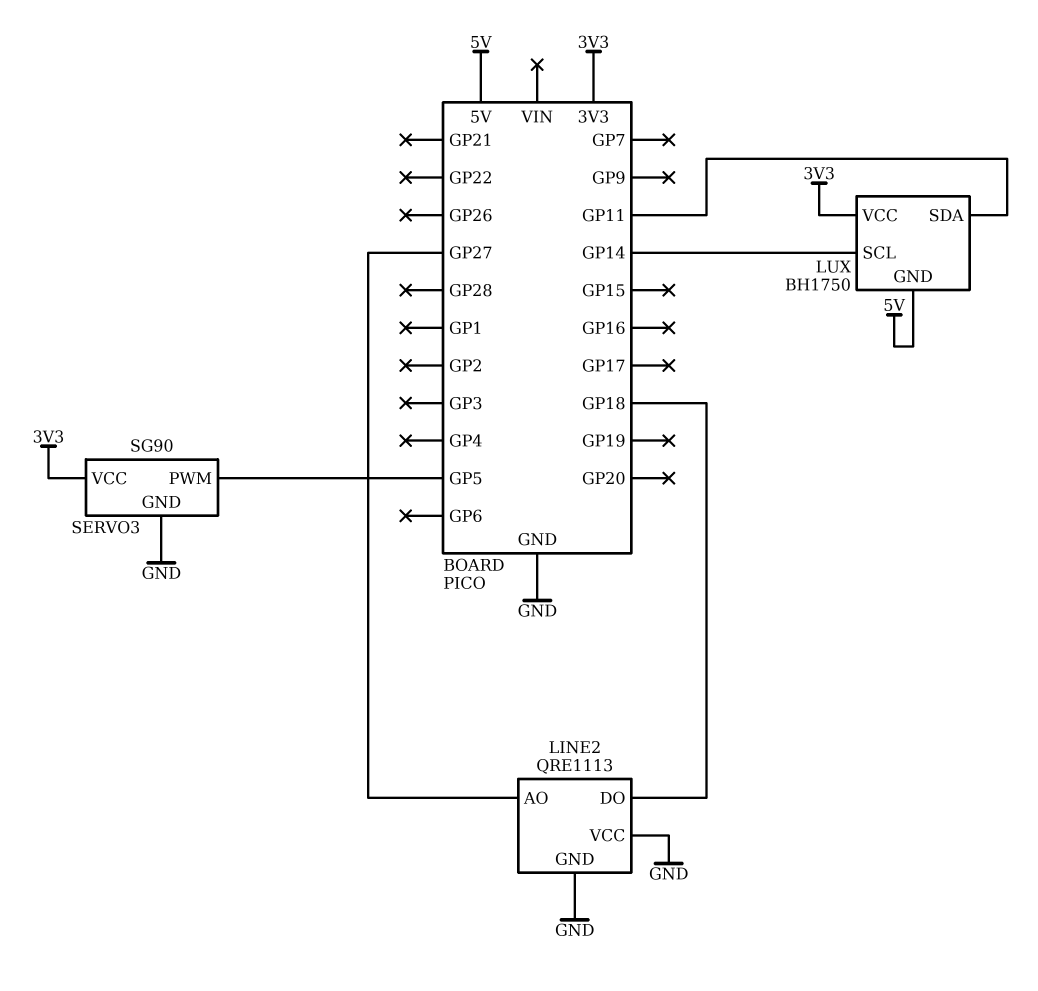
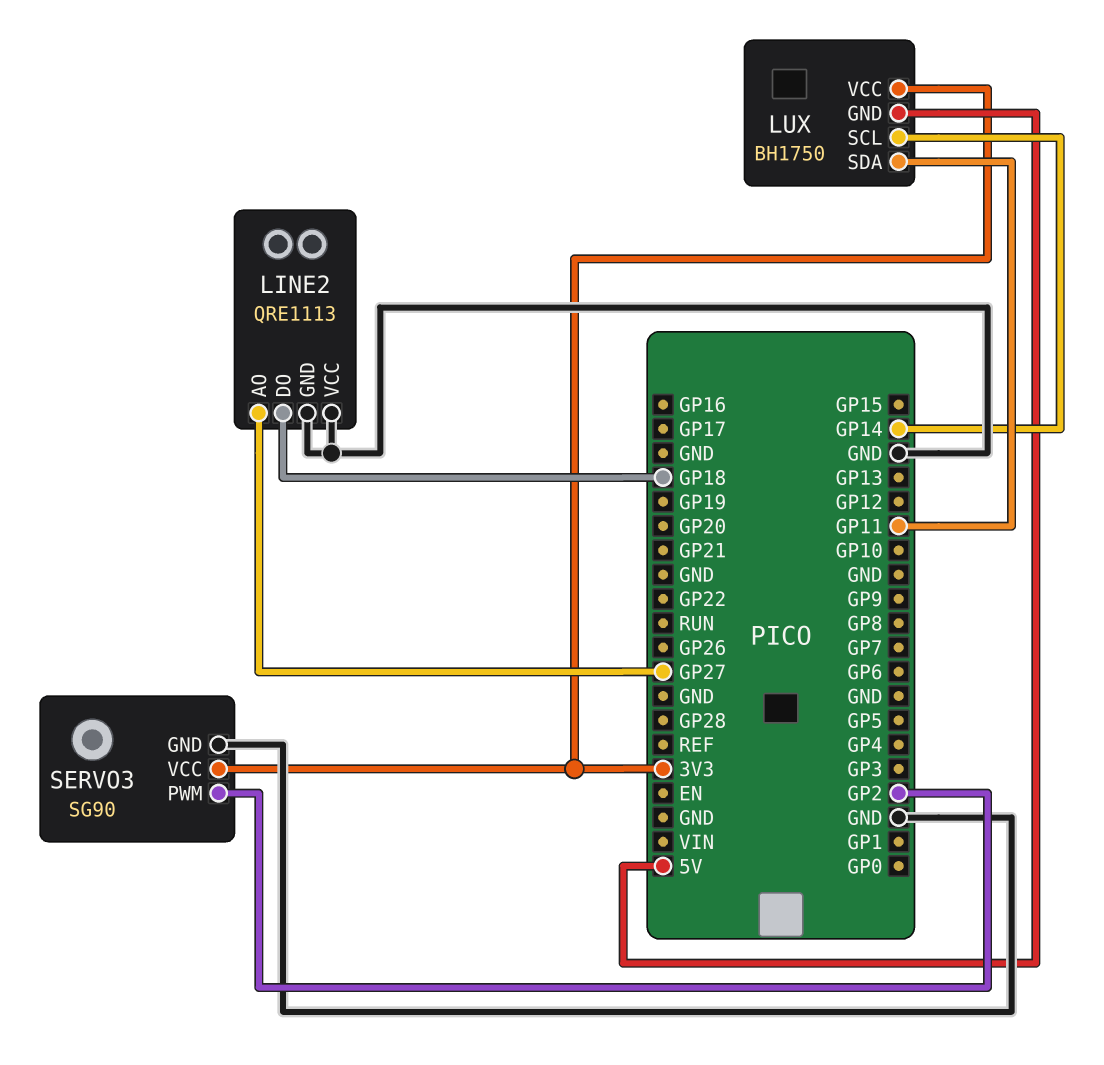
SERVO3 pin PWM: GP5 -> GP2

